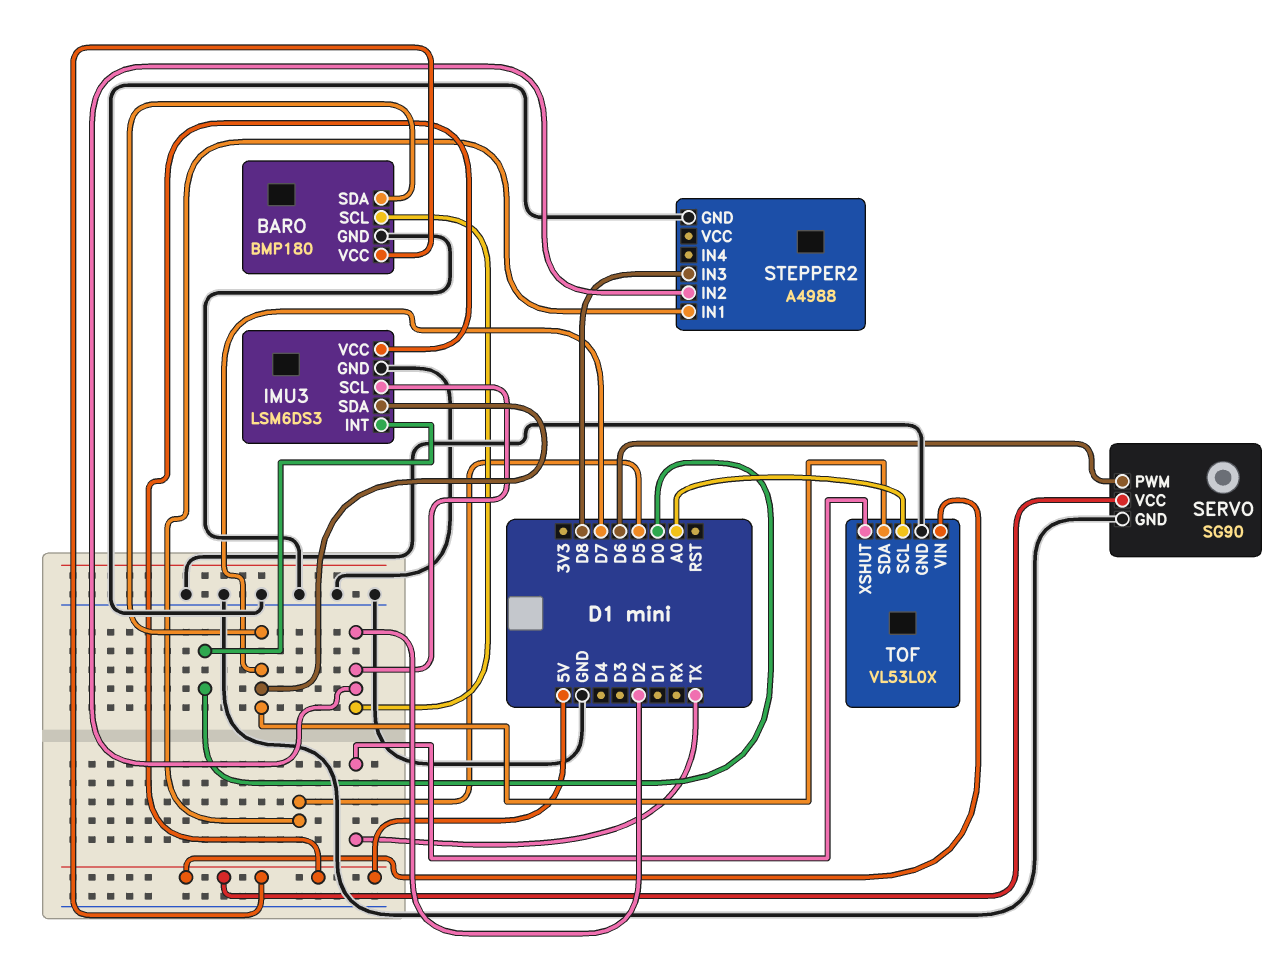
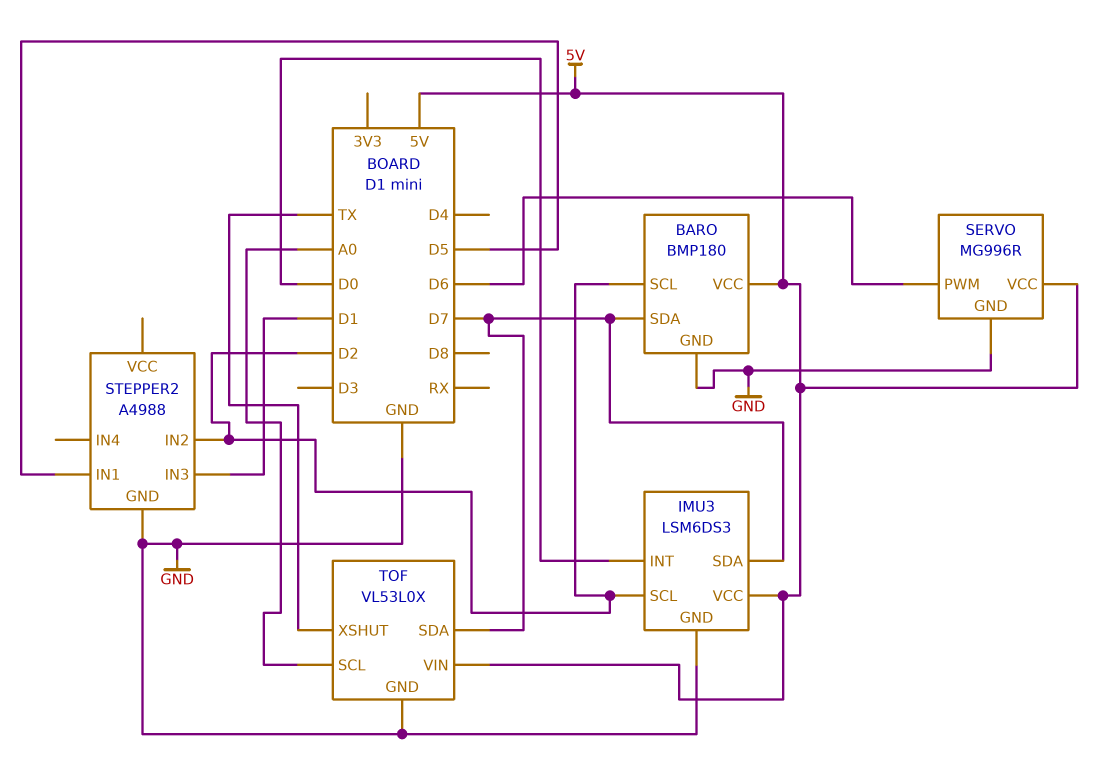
SERVO: SG90 -> MG996R
STEPPER2 pin IN3: D8 -> D1

